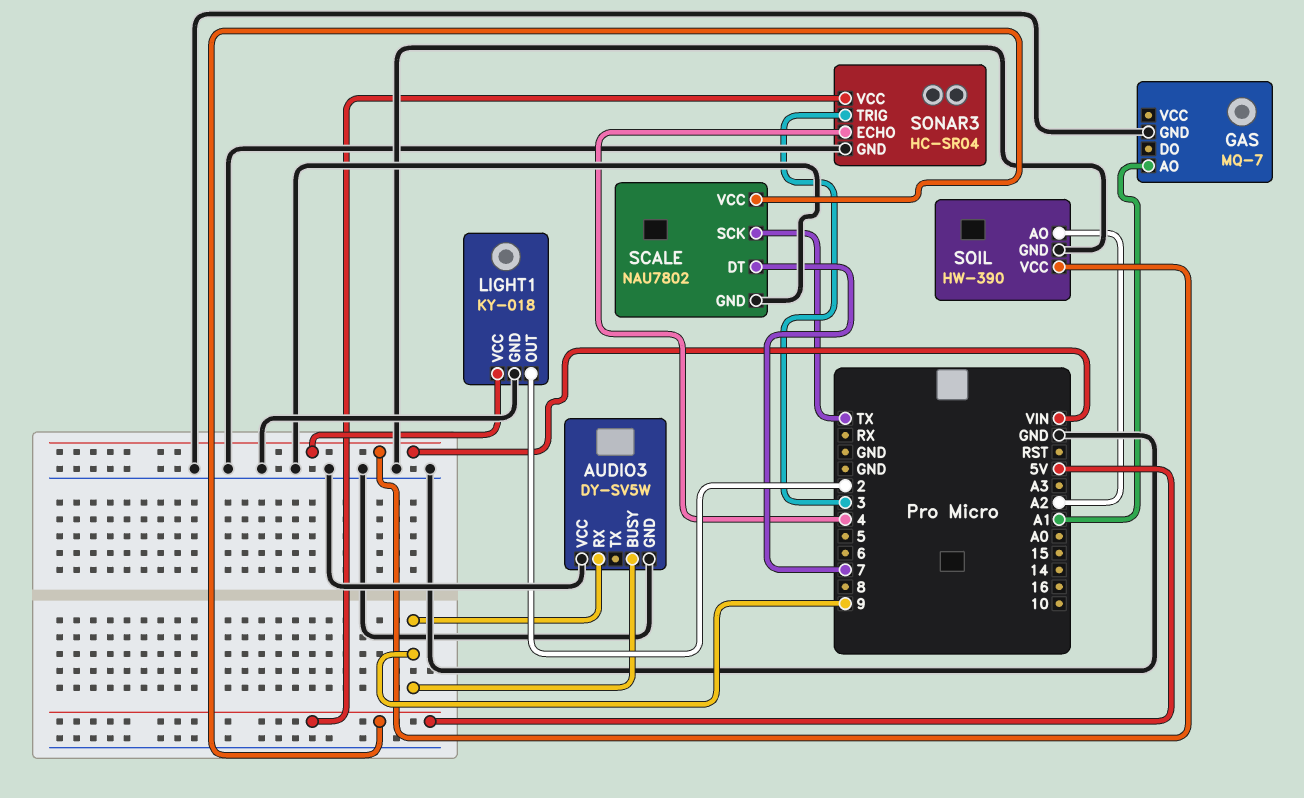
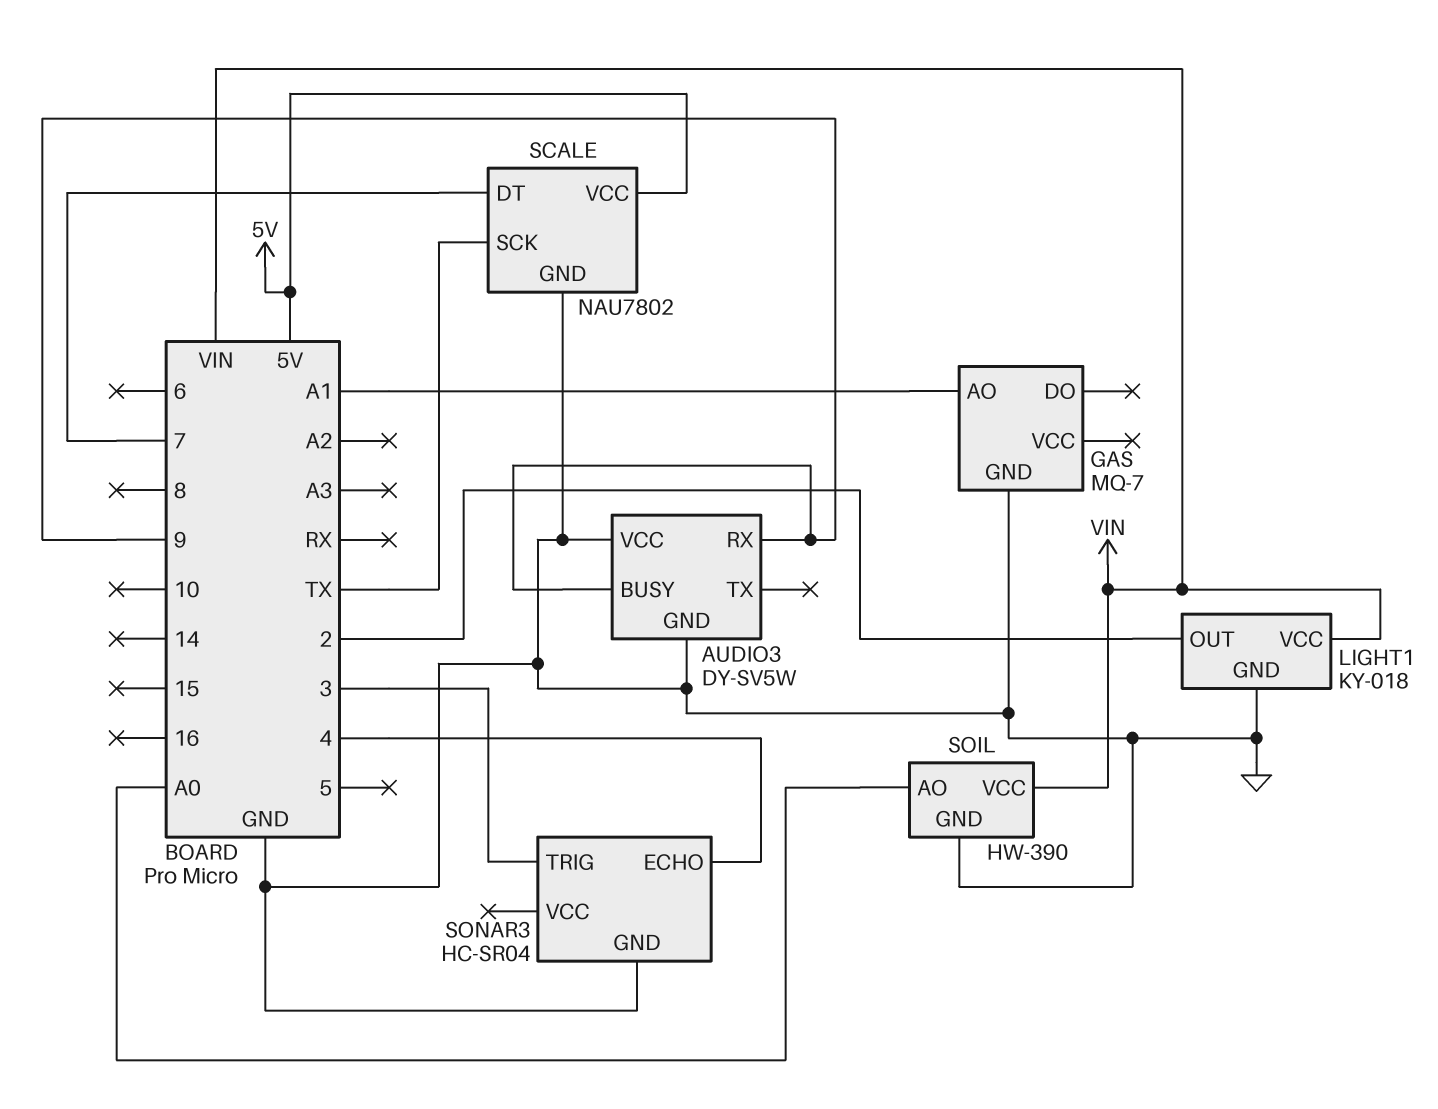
SOIL pin AO: A2 -> A0
SONAR3 pin VCC: 5V -> none

